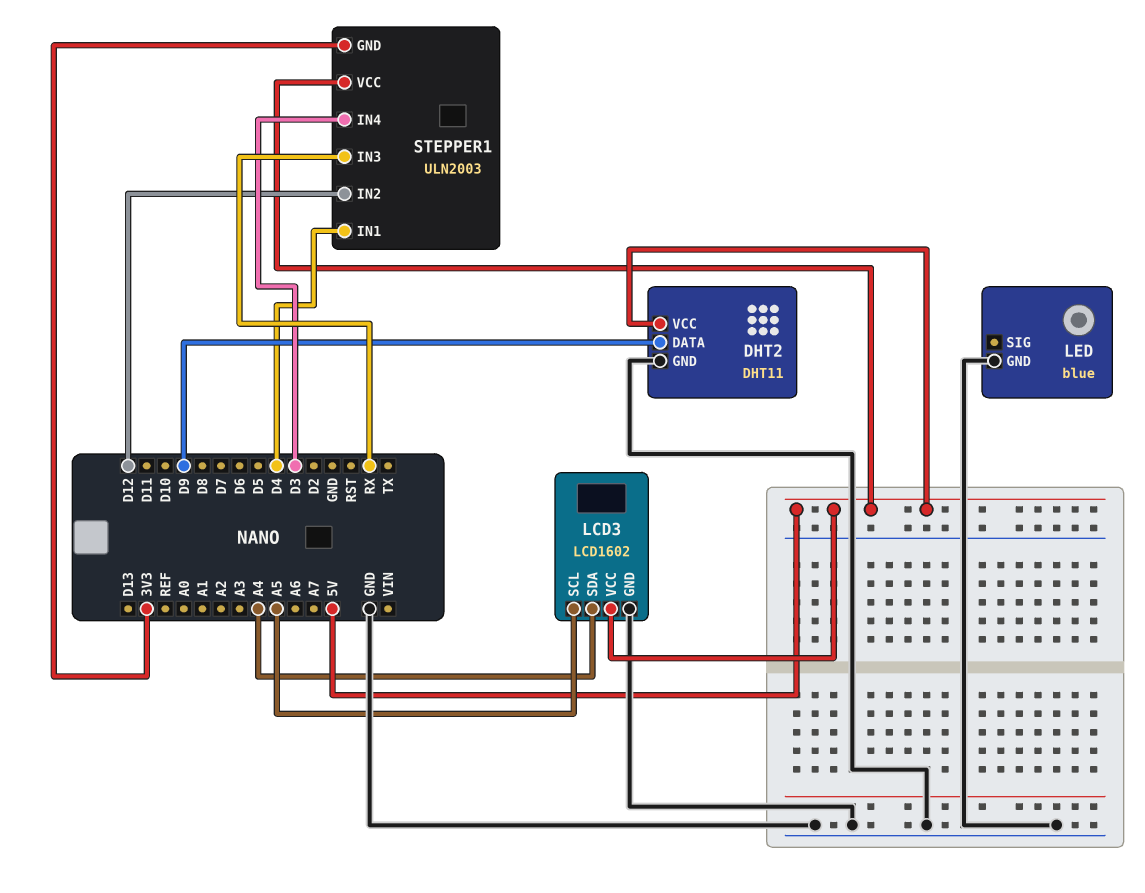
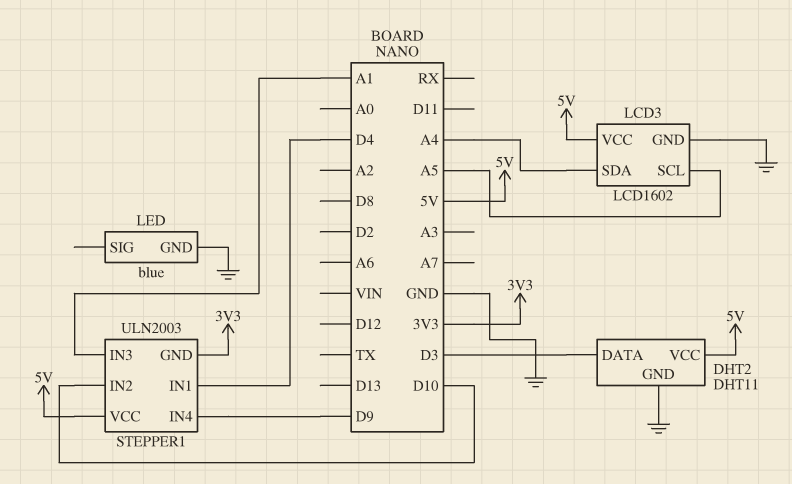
DHT2 pin DATA: D9 -> D3
STEPPER1 pin IN2: D12 -> D10
STEPPER1 pin IN3: RX -> A1
STEPPER1 pin IN4: D3 -> D9

